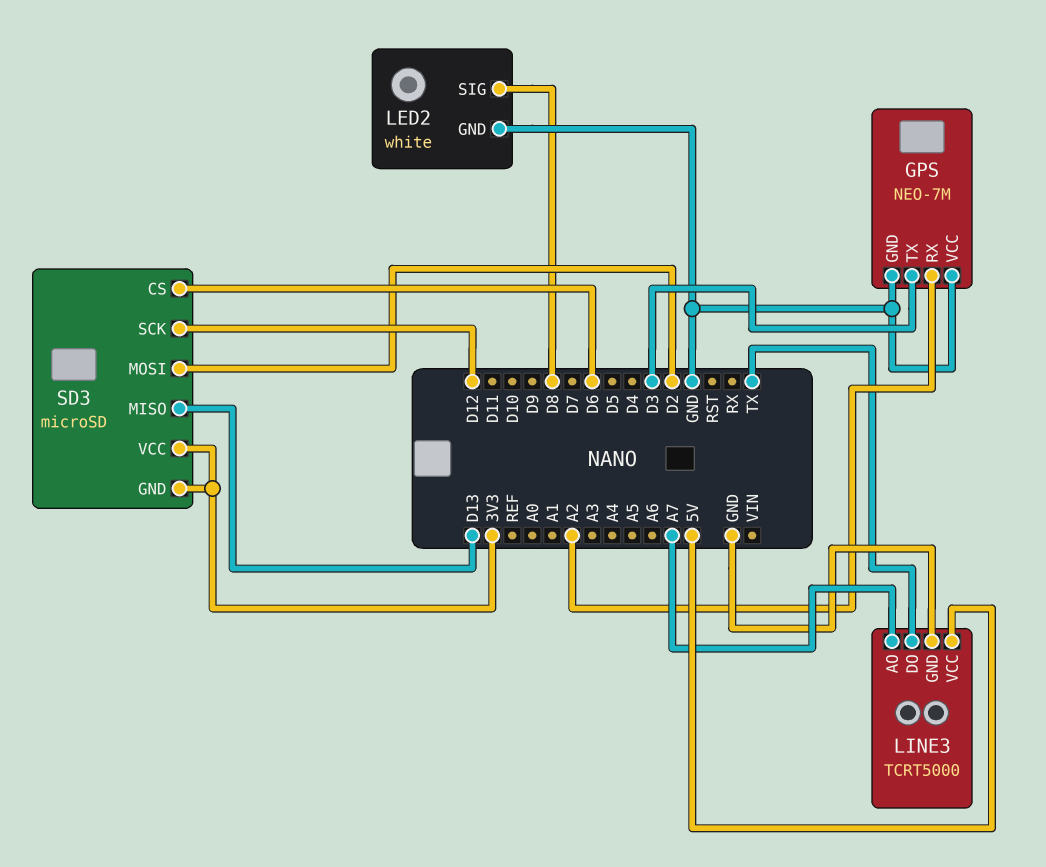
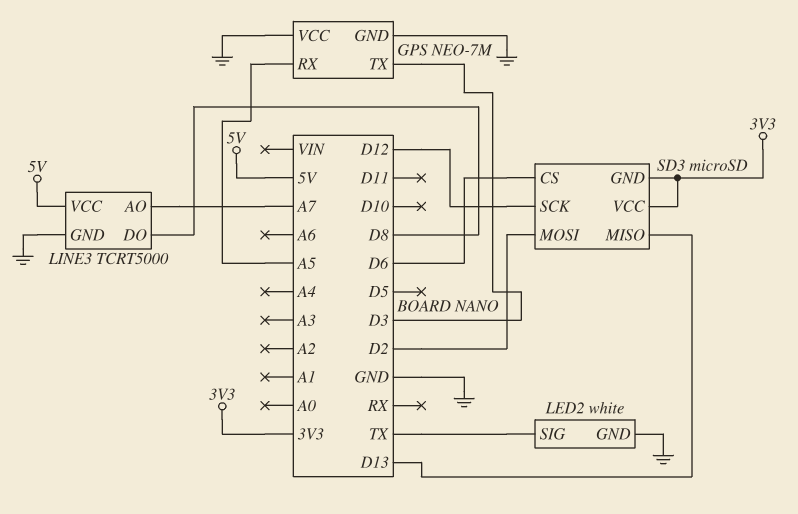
GPS pin RX: A2 -> A5
LED2 pin SIG: D8 -> TX
LINE3 pin DO: TX -> D8

